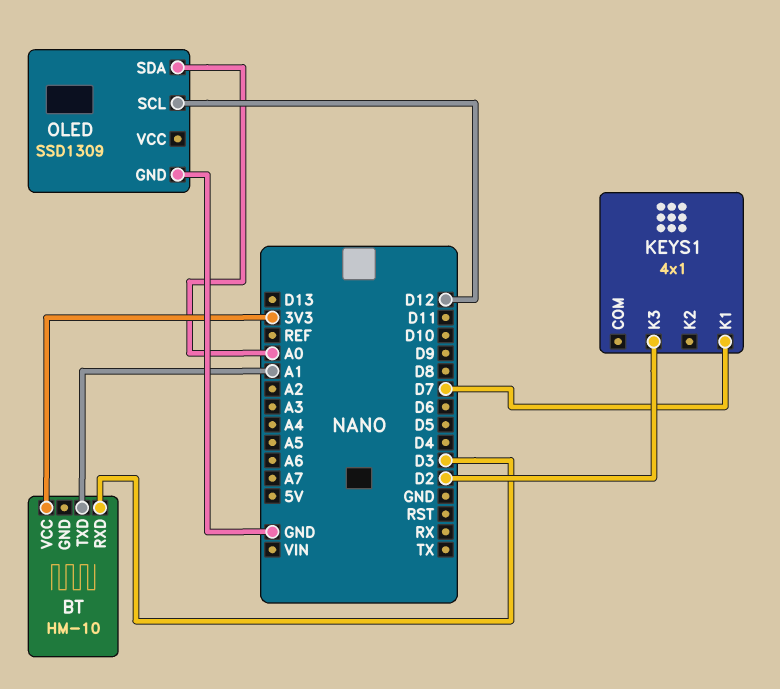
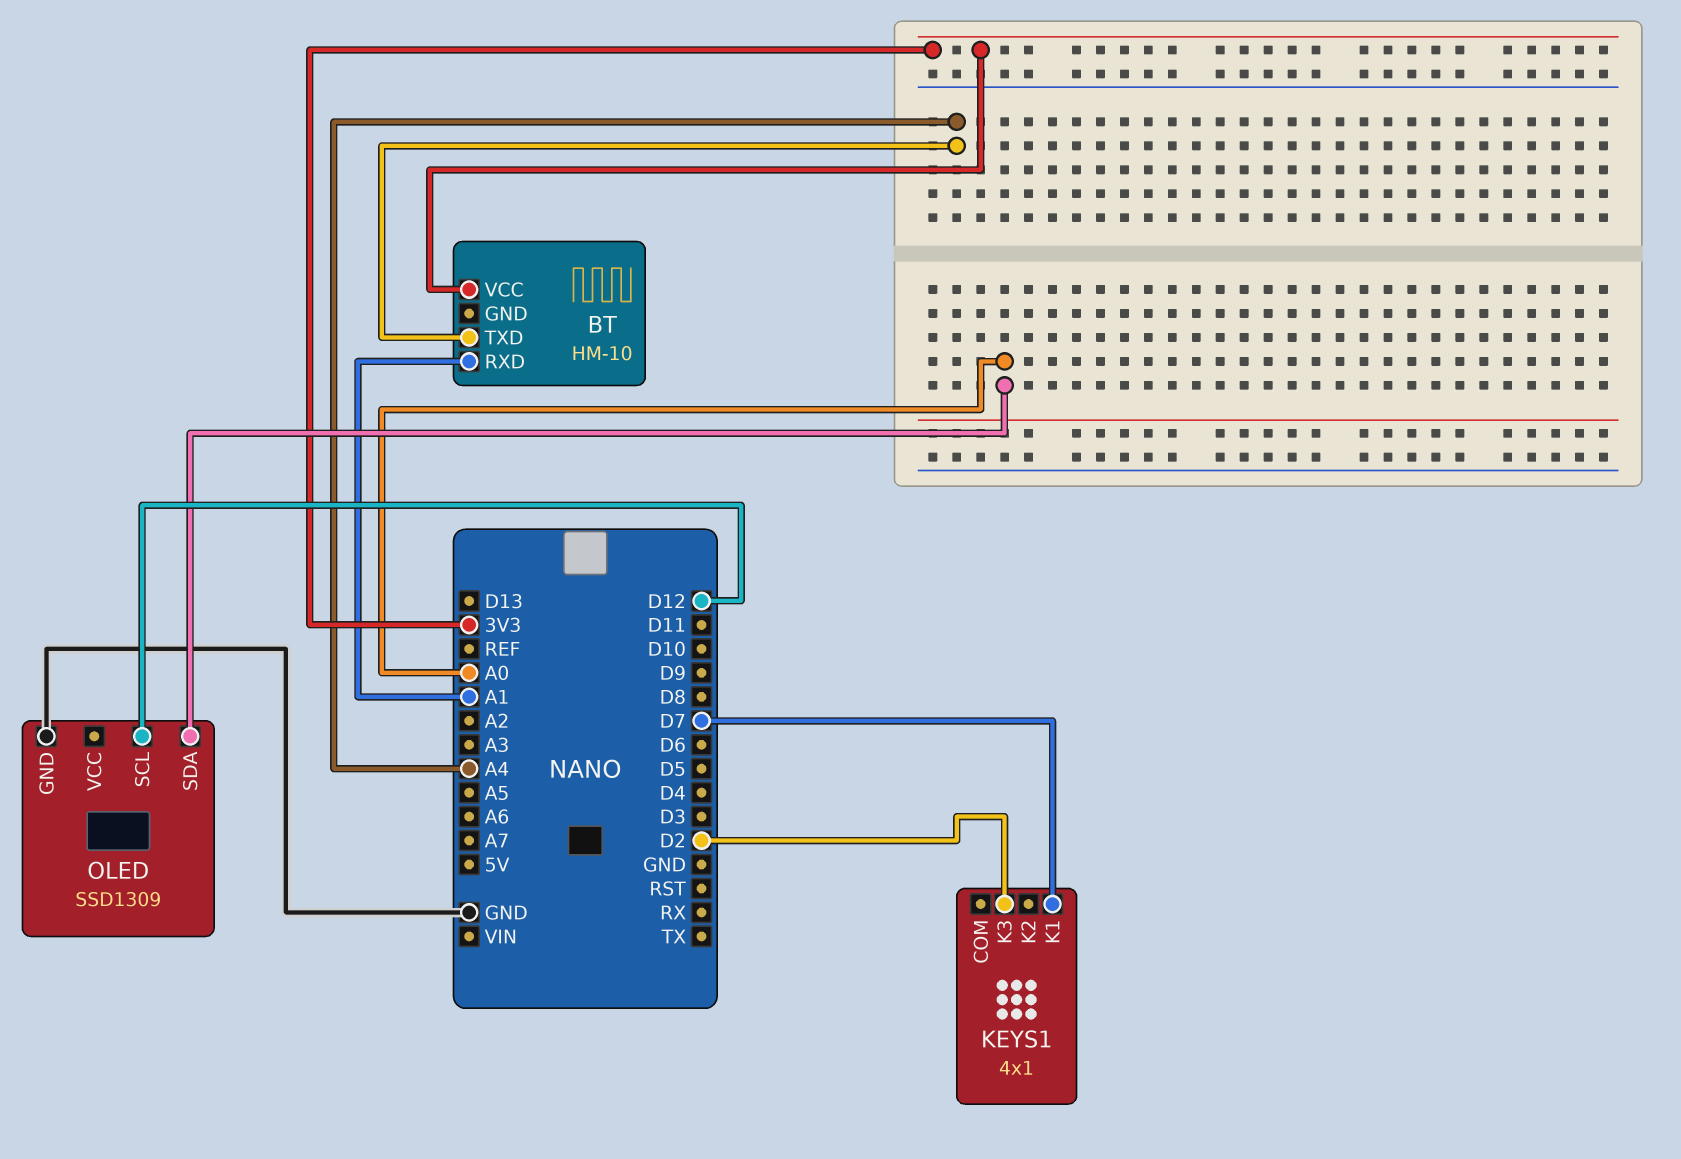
BT pin RXD: D3 -> A1
BT pin TXD: A1 -> A4

